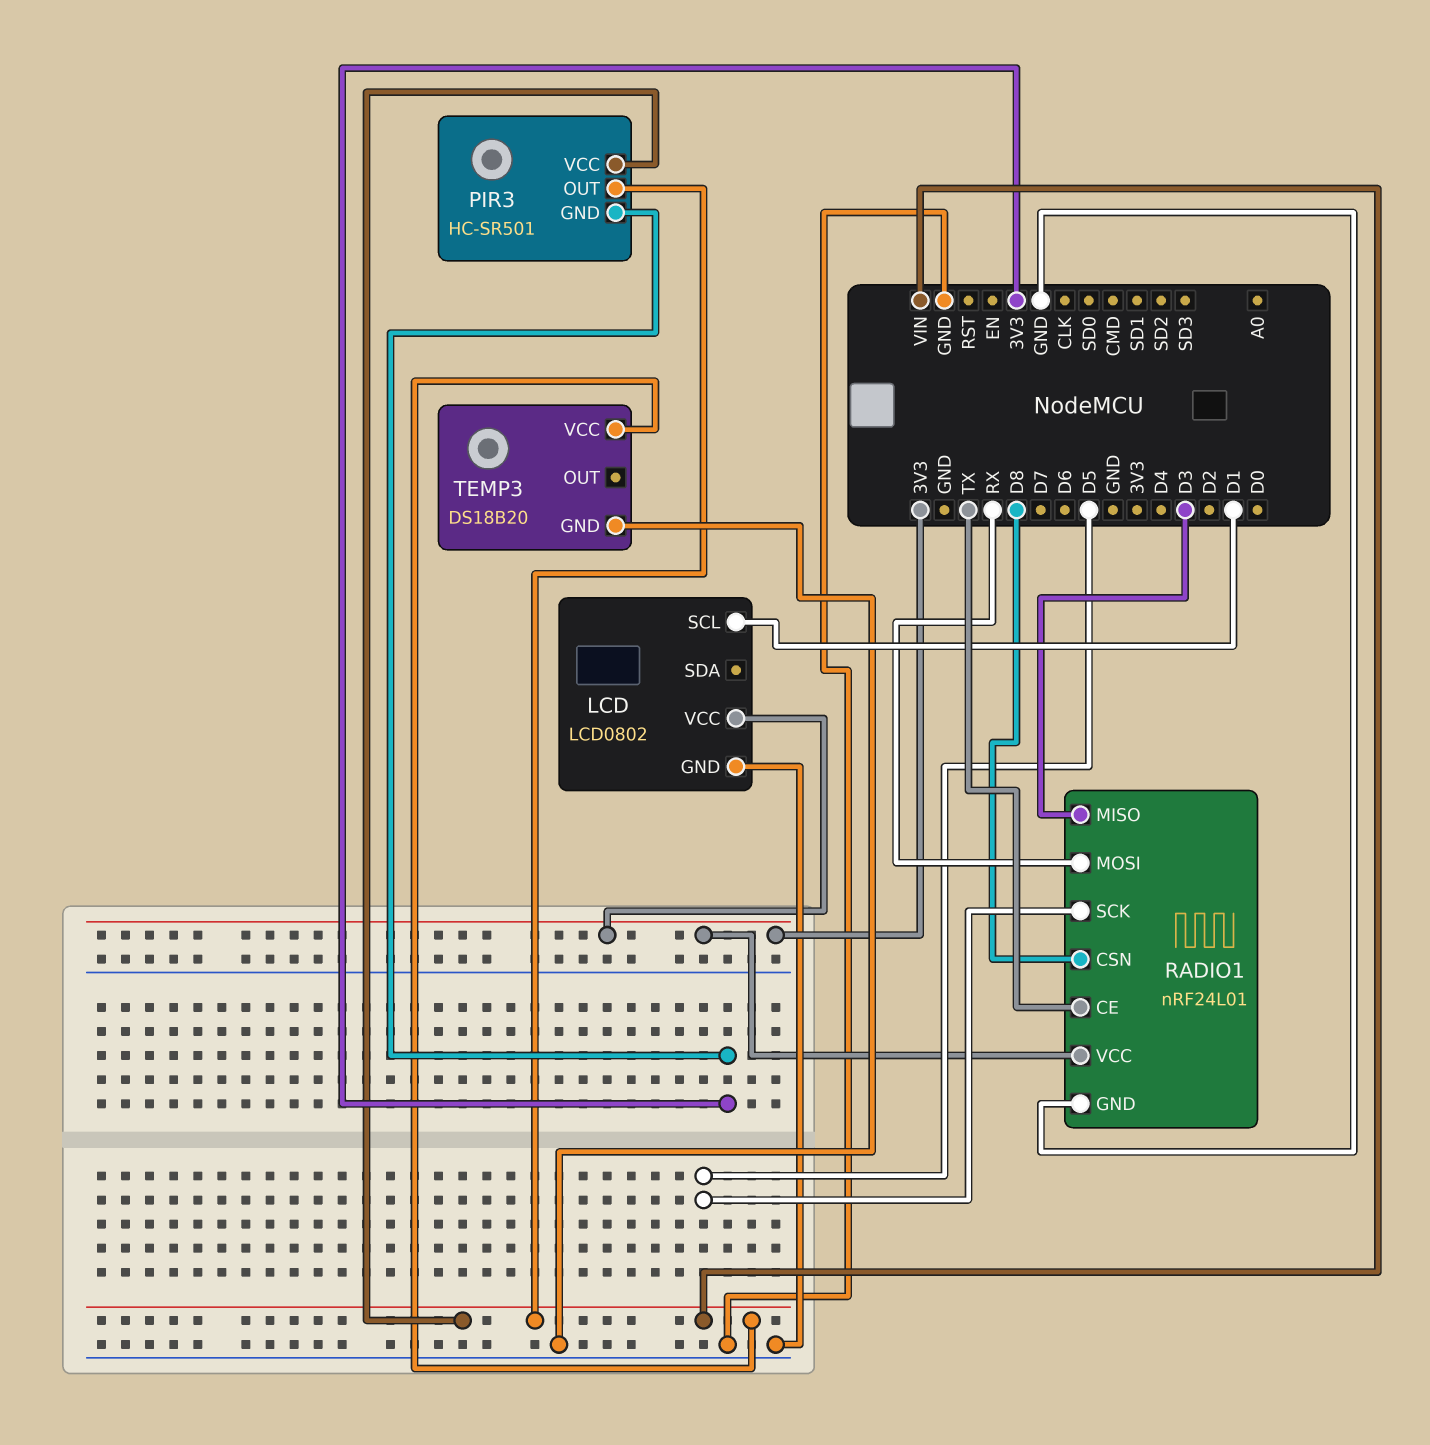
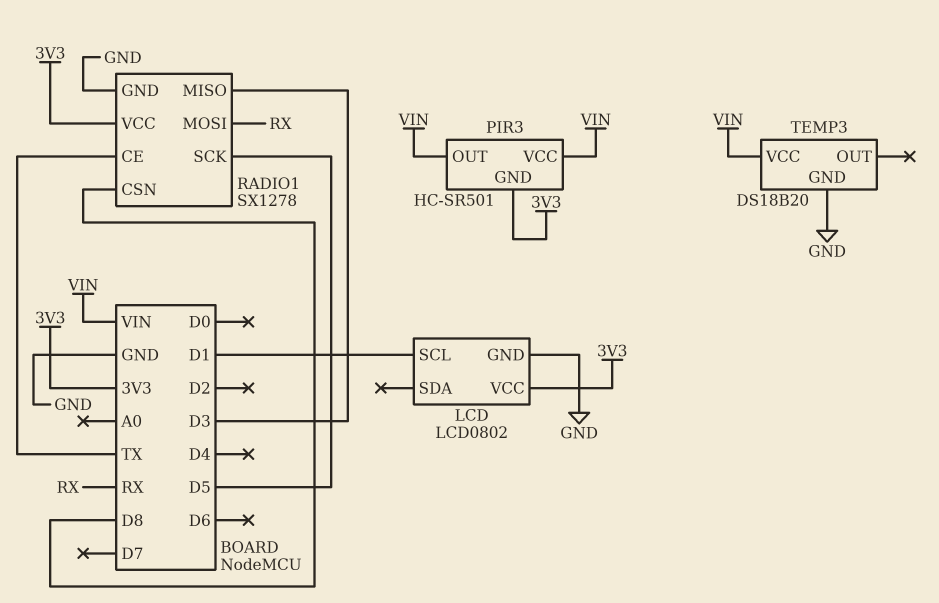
RADIO1: nRF24L01 -> SX1278

